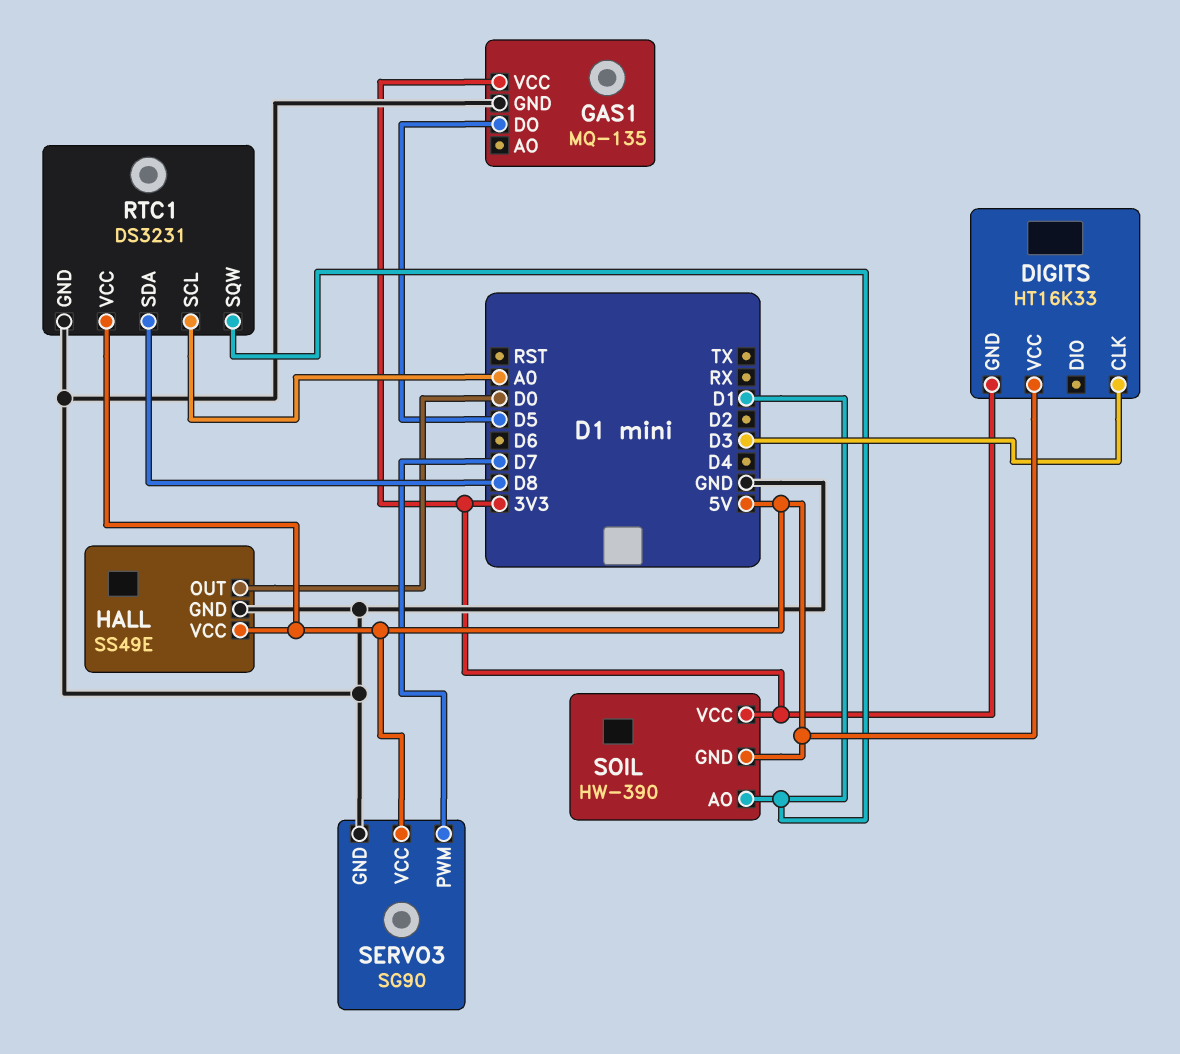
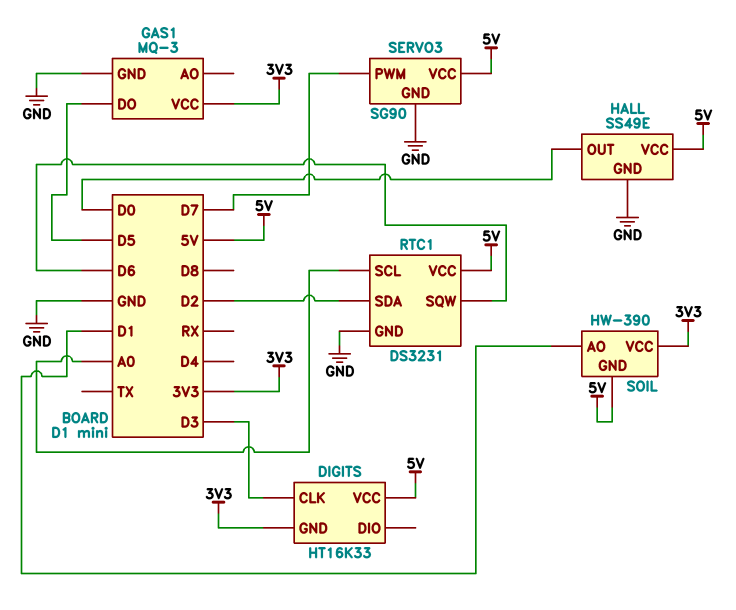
GAS1: MQ-135 -> MQ-3
RTC1 pin SDA: D8 -> D2
RTC1 pin SQW: D1 -> D6

